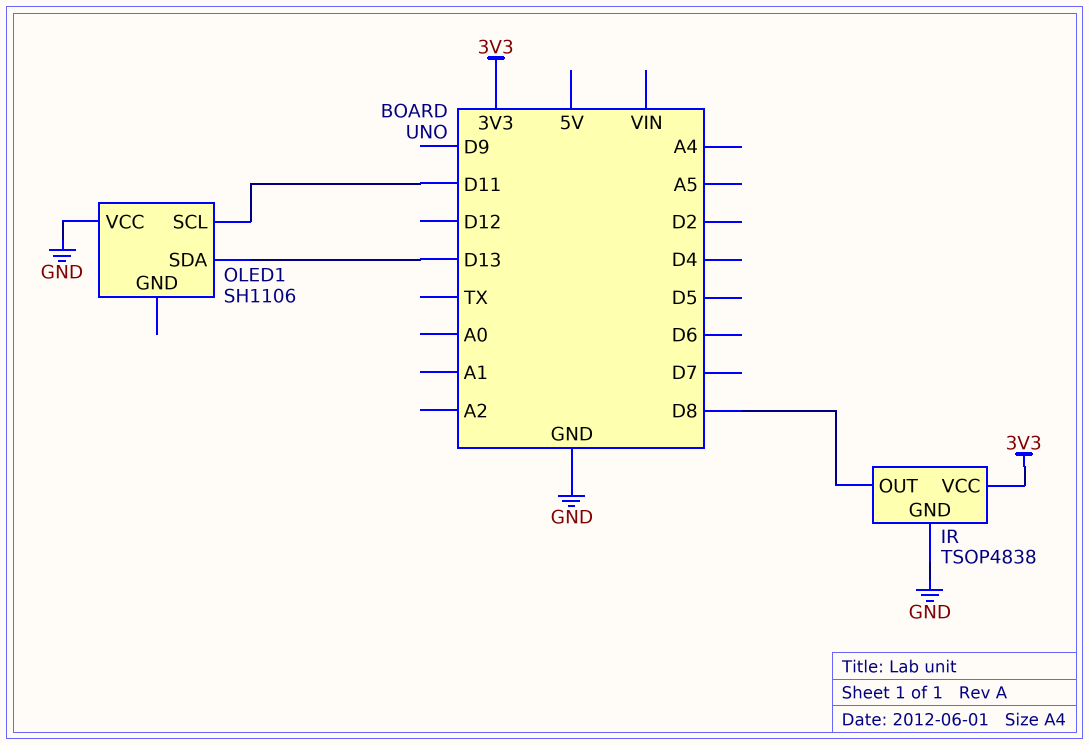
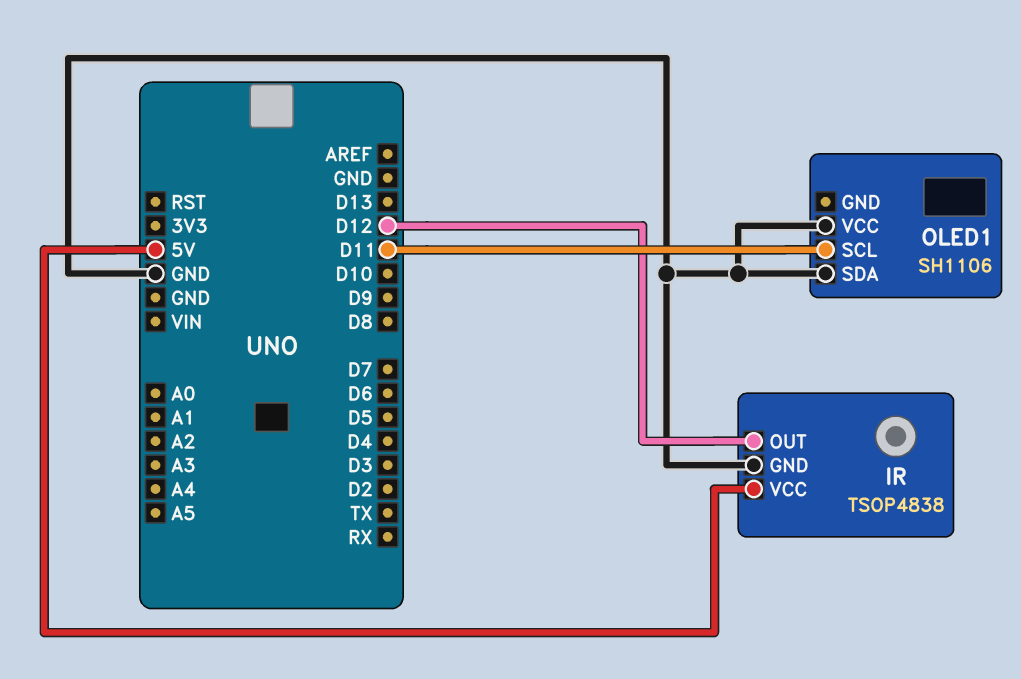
IR pin OUT: D8 -> D12
IR pin VCC: 3V3 -> 5V
OLED1 pin SDA: D13 -> GND

